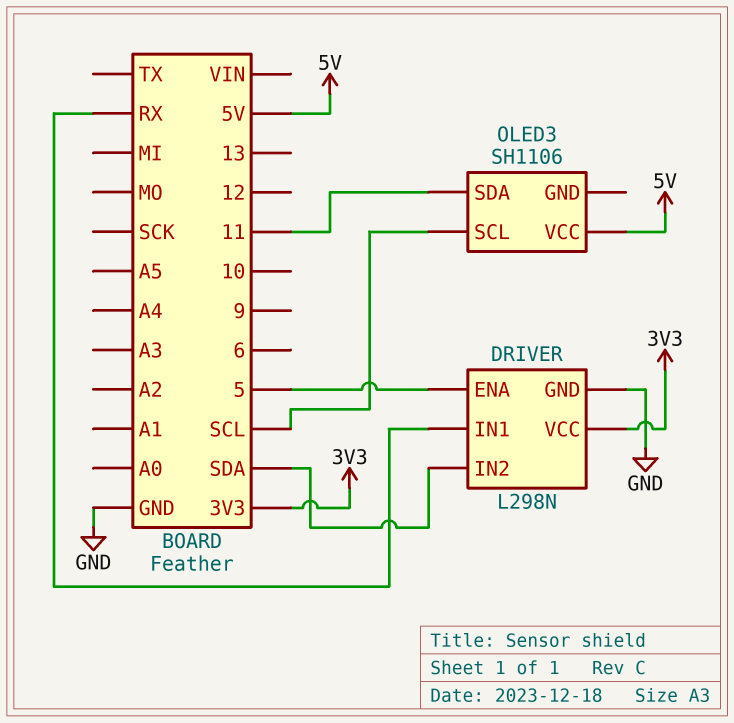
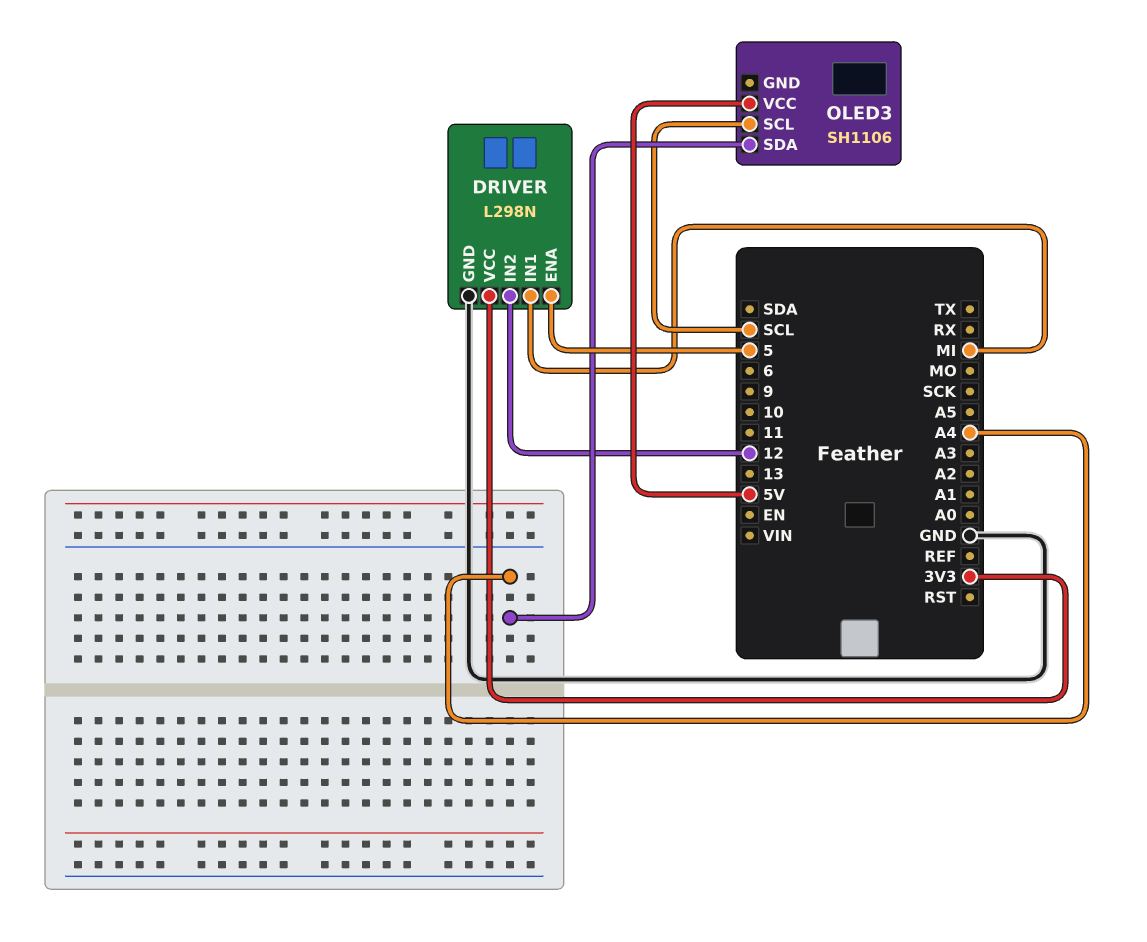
DRIVER pin IN1: RX -> MI
DRIVER pin IN2: SDA -> 12
OLED3 pin SDA: 11 -> A4

